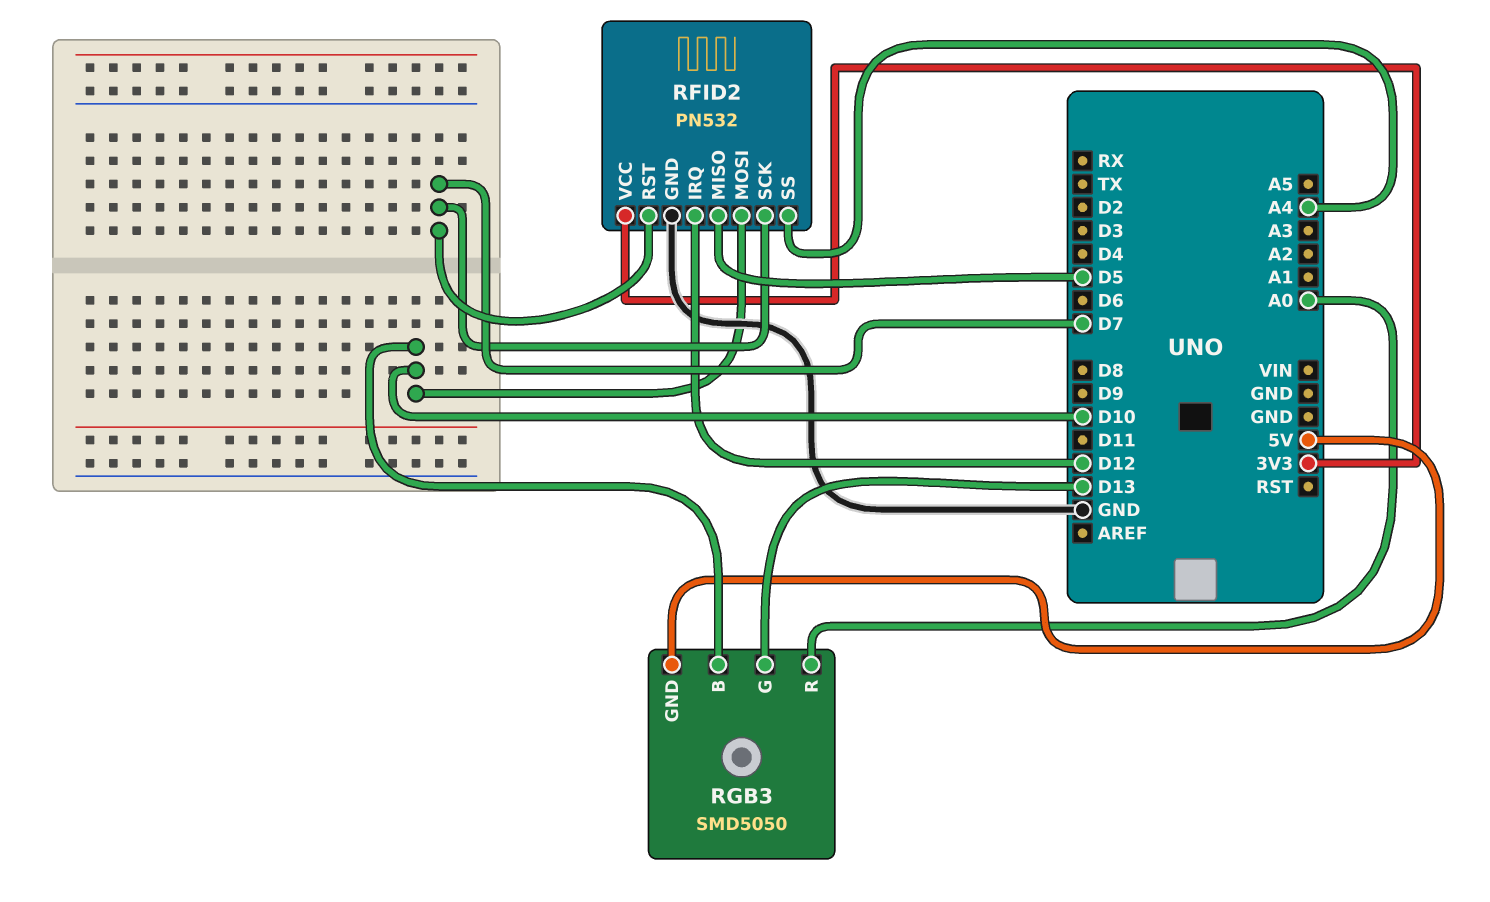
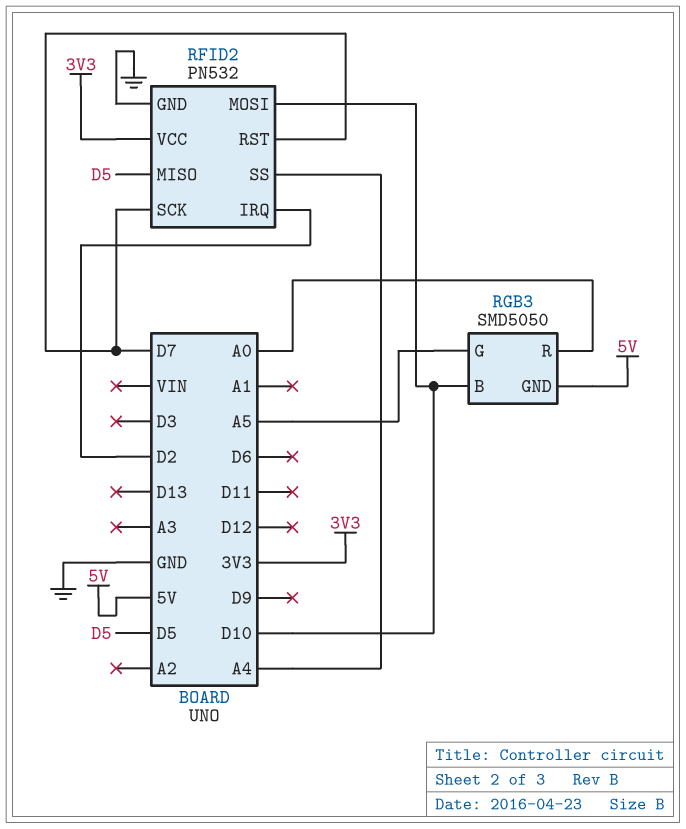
RFID2 pin IRQ: D12 -> D2
RGB3 pin G: D13 -> A5

